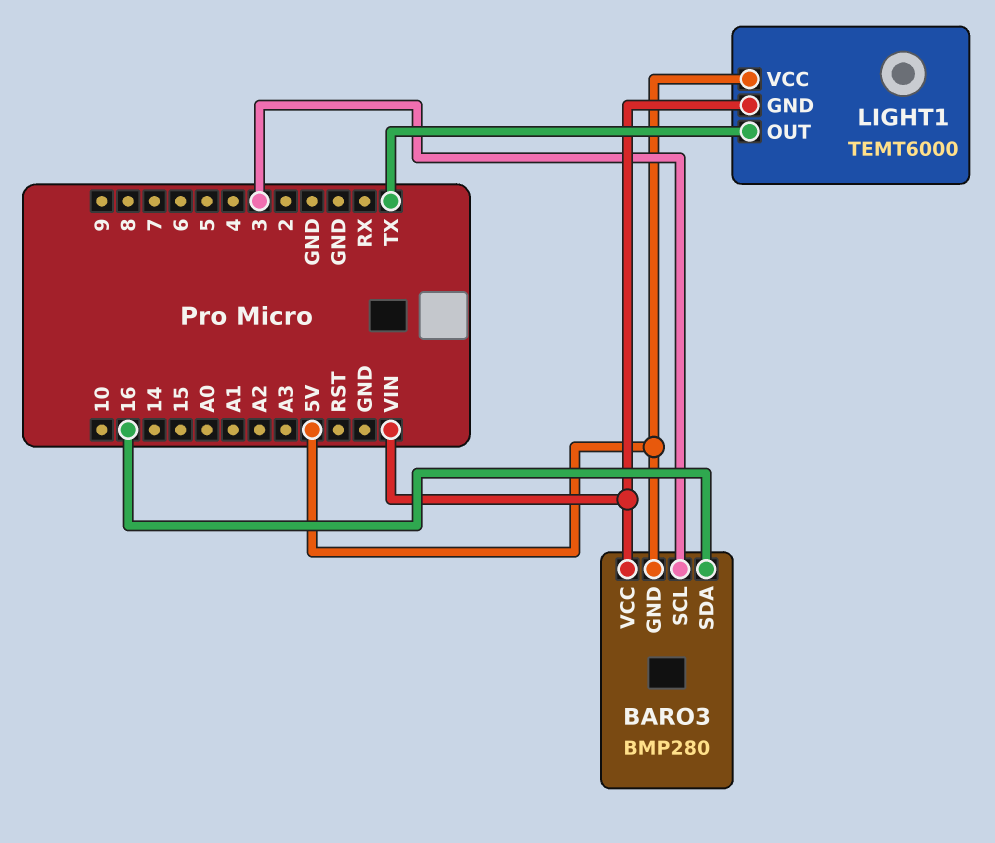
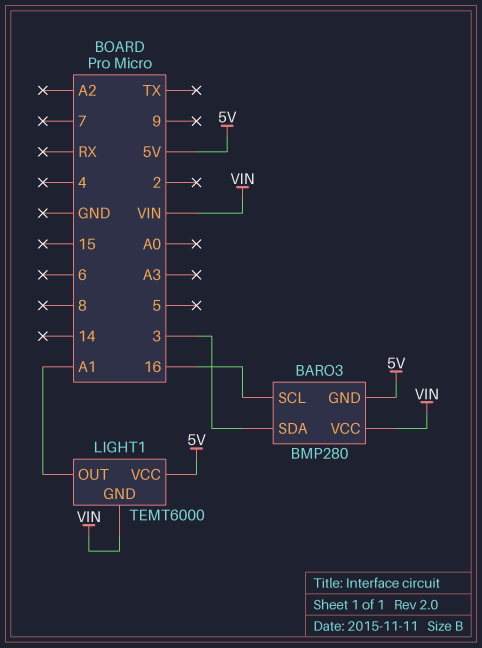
BARO3 pin SCL: 3 -> 16
BARO3 pin SDA: 16 -> 3
LIGHT1 pin OUT: TX -> A1

